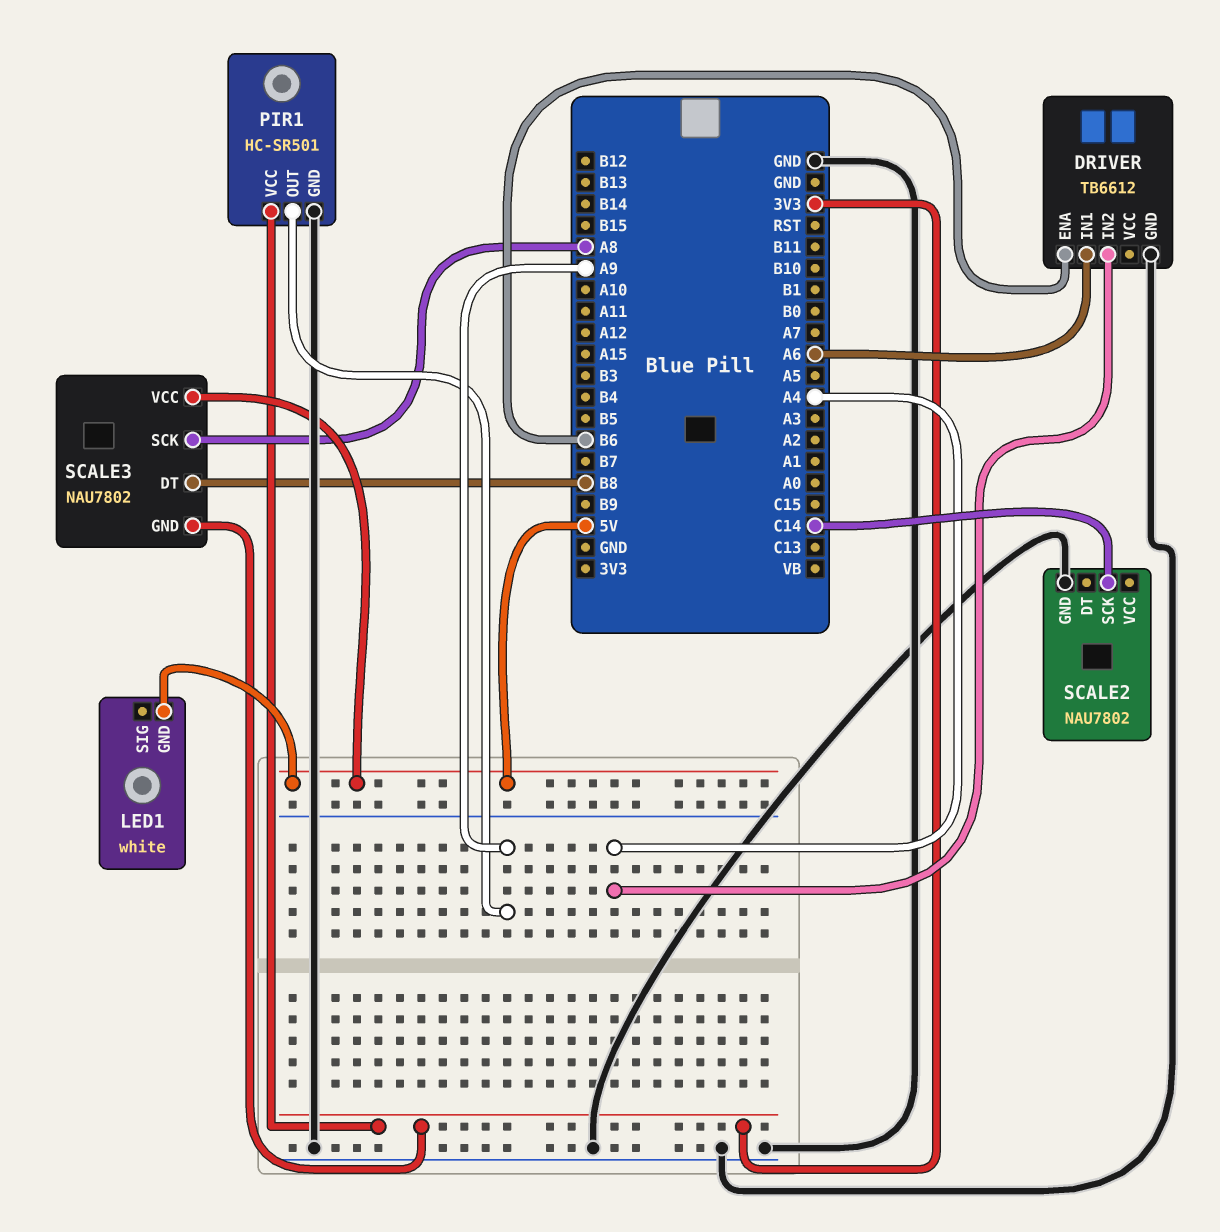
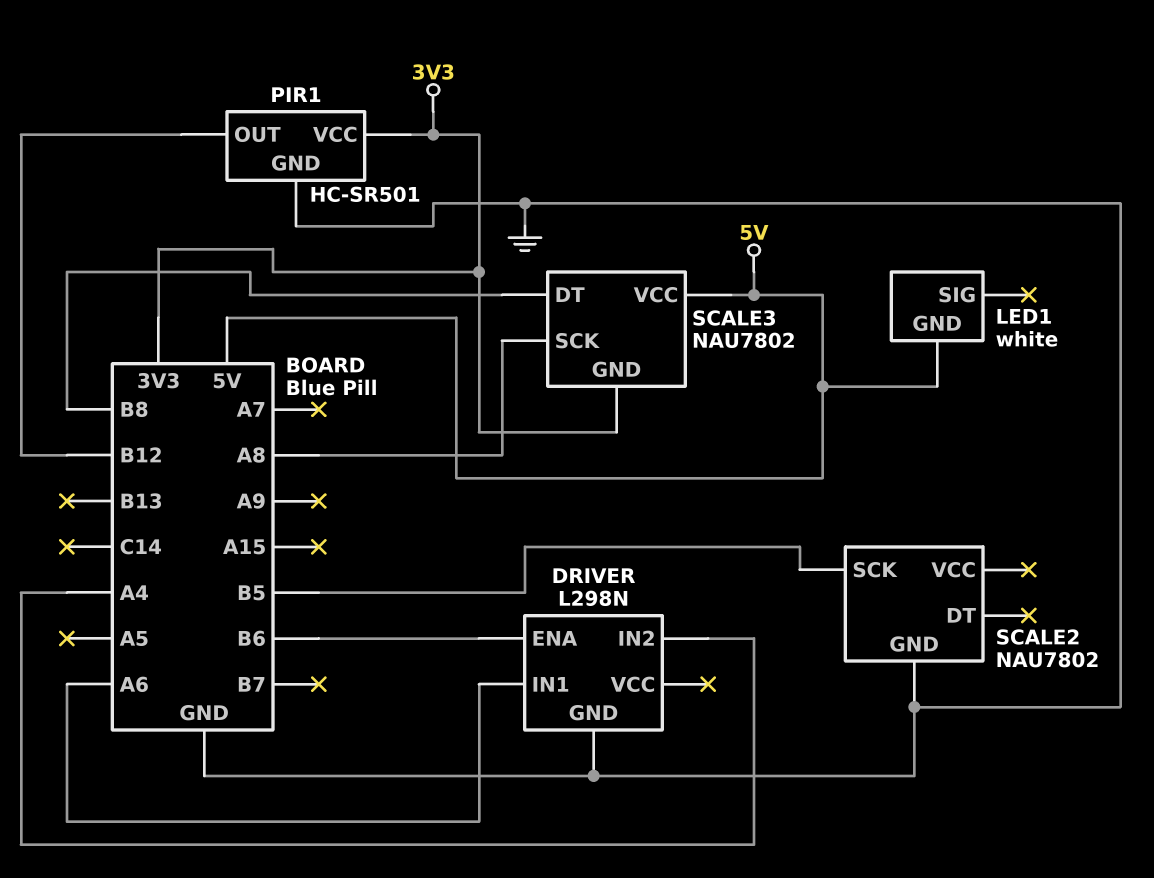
DRIVER: TB6612 -> L298N
PIR1 pin OUT: A9 -> B12
SCALE2 pin SCK: C14 -> B5

